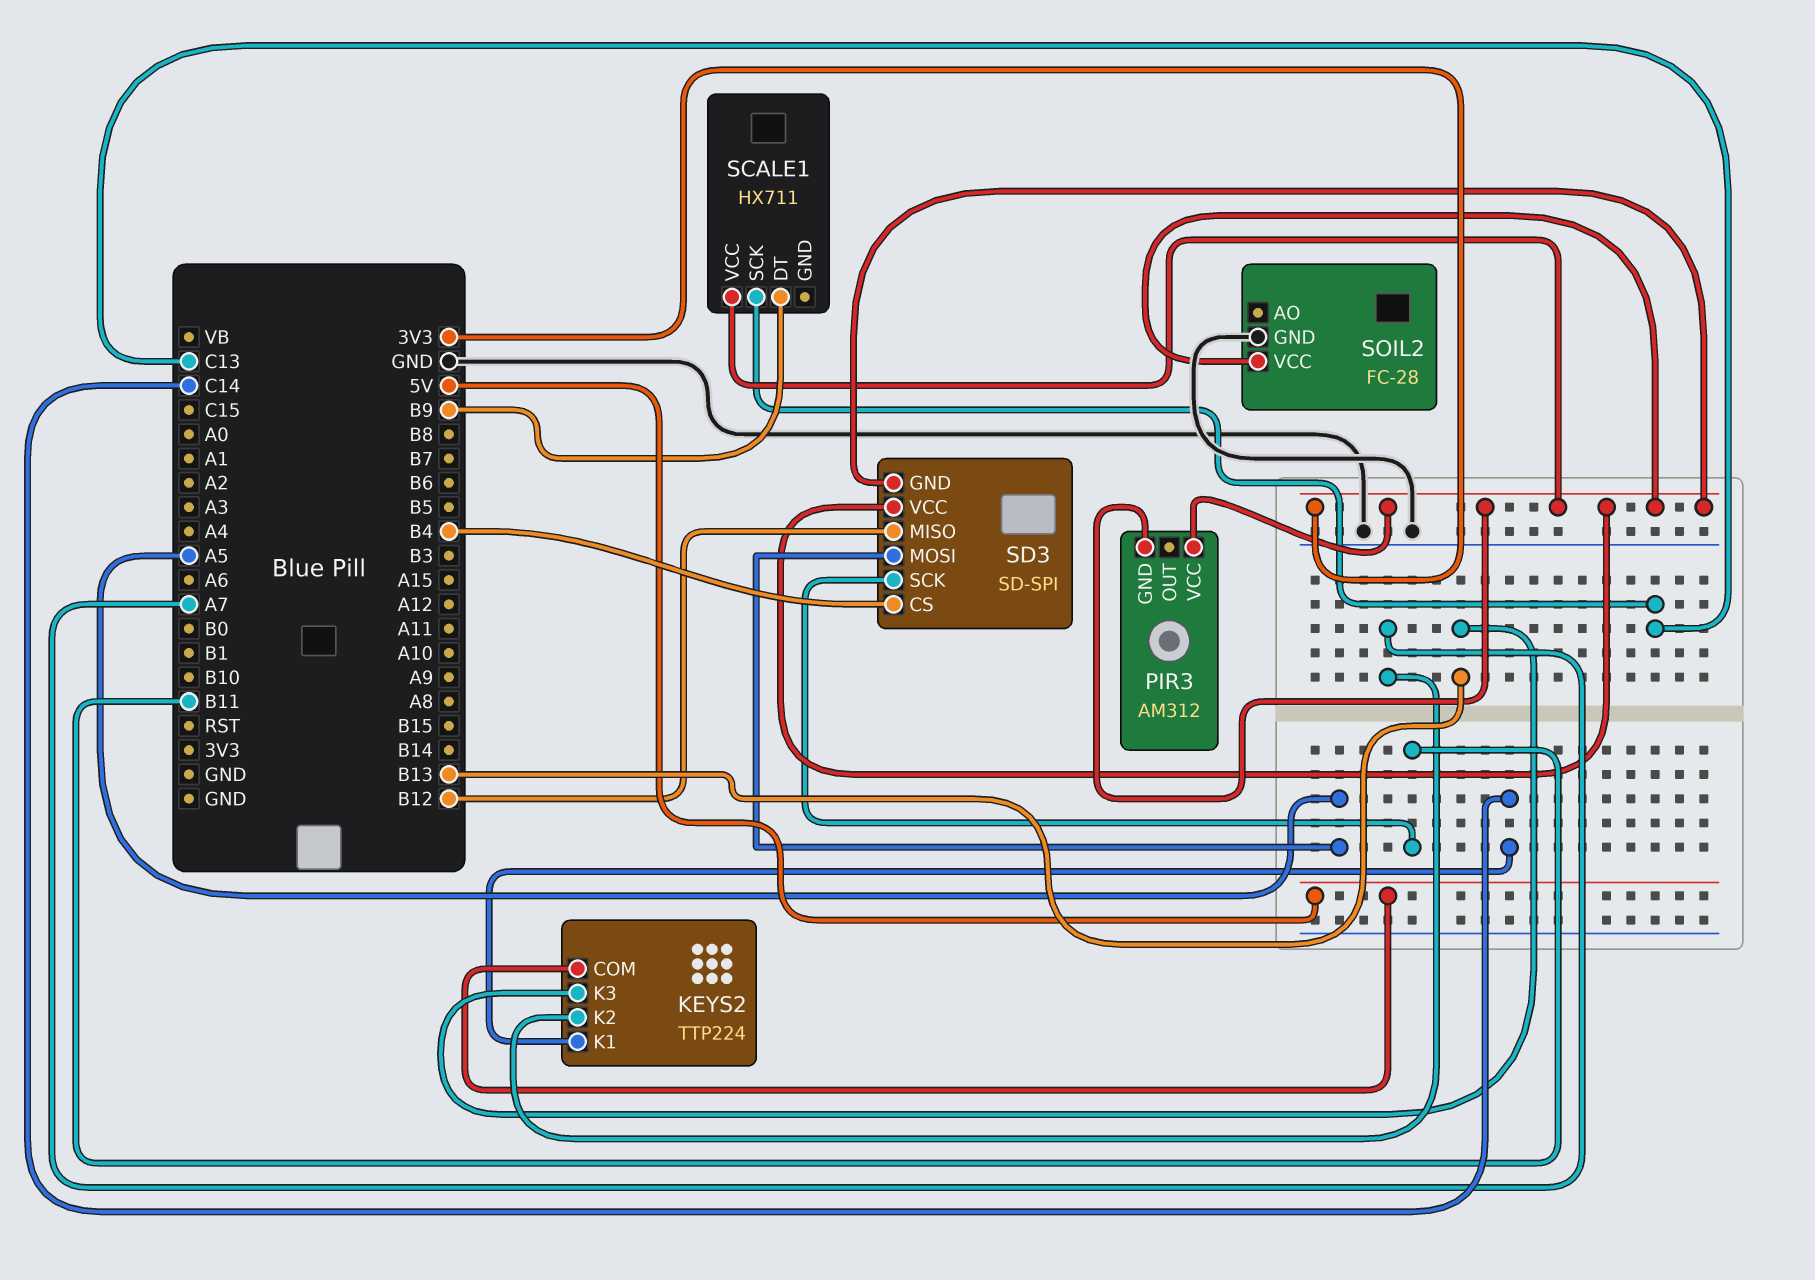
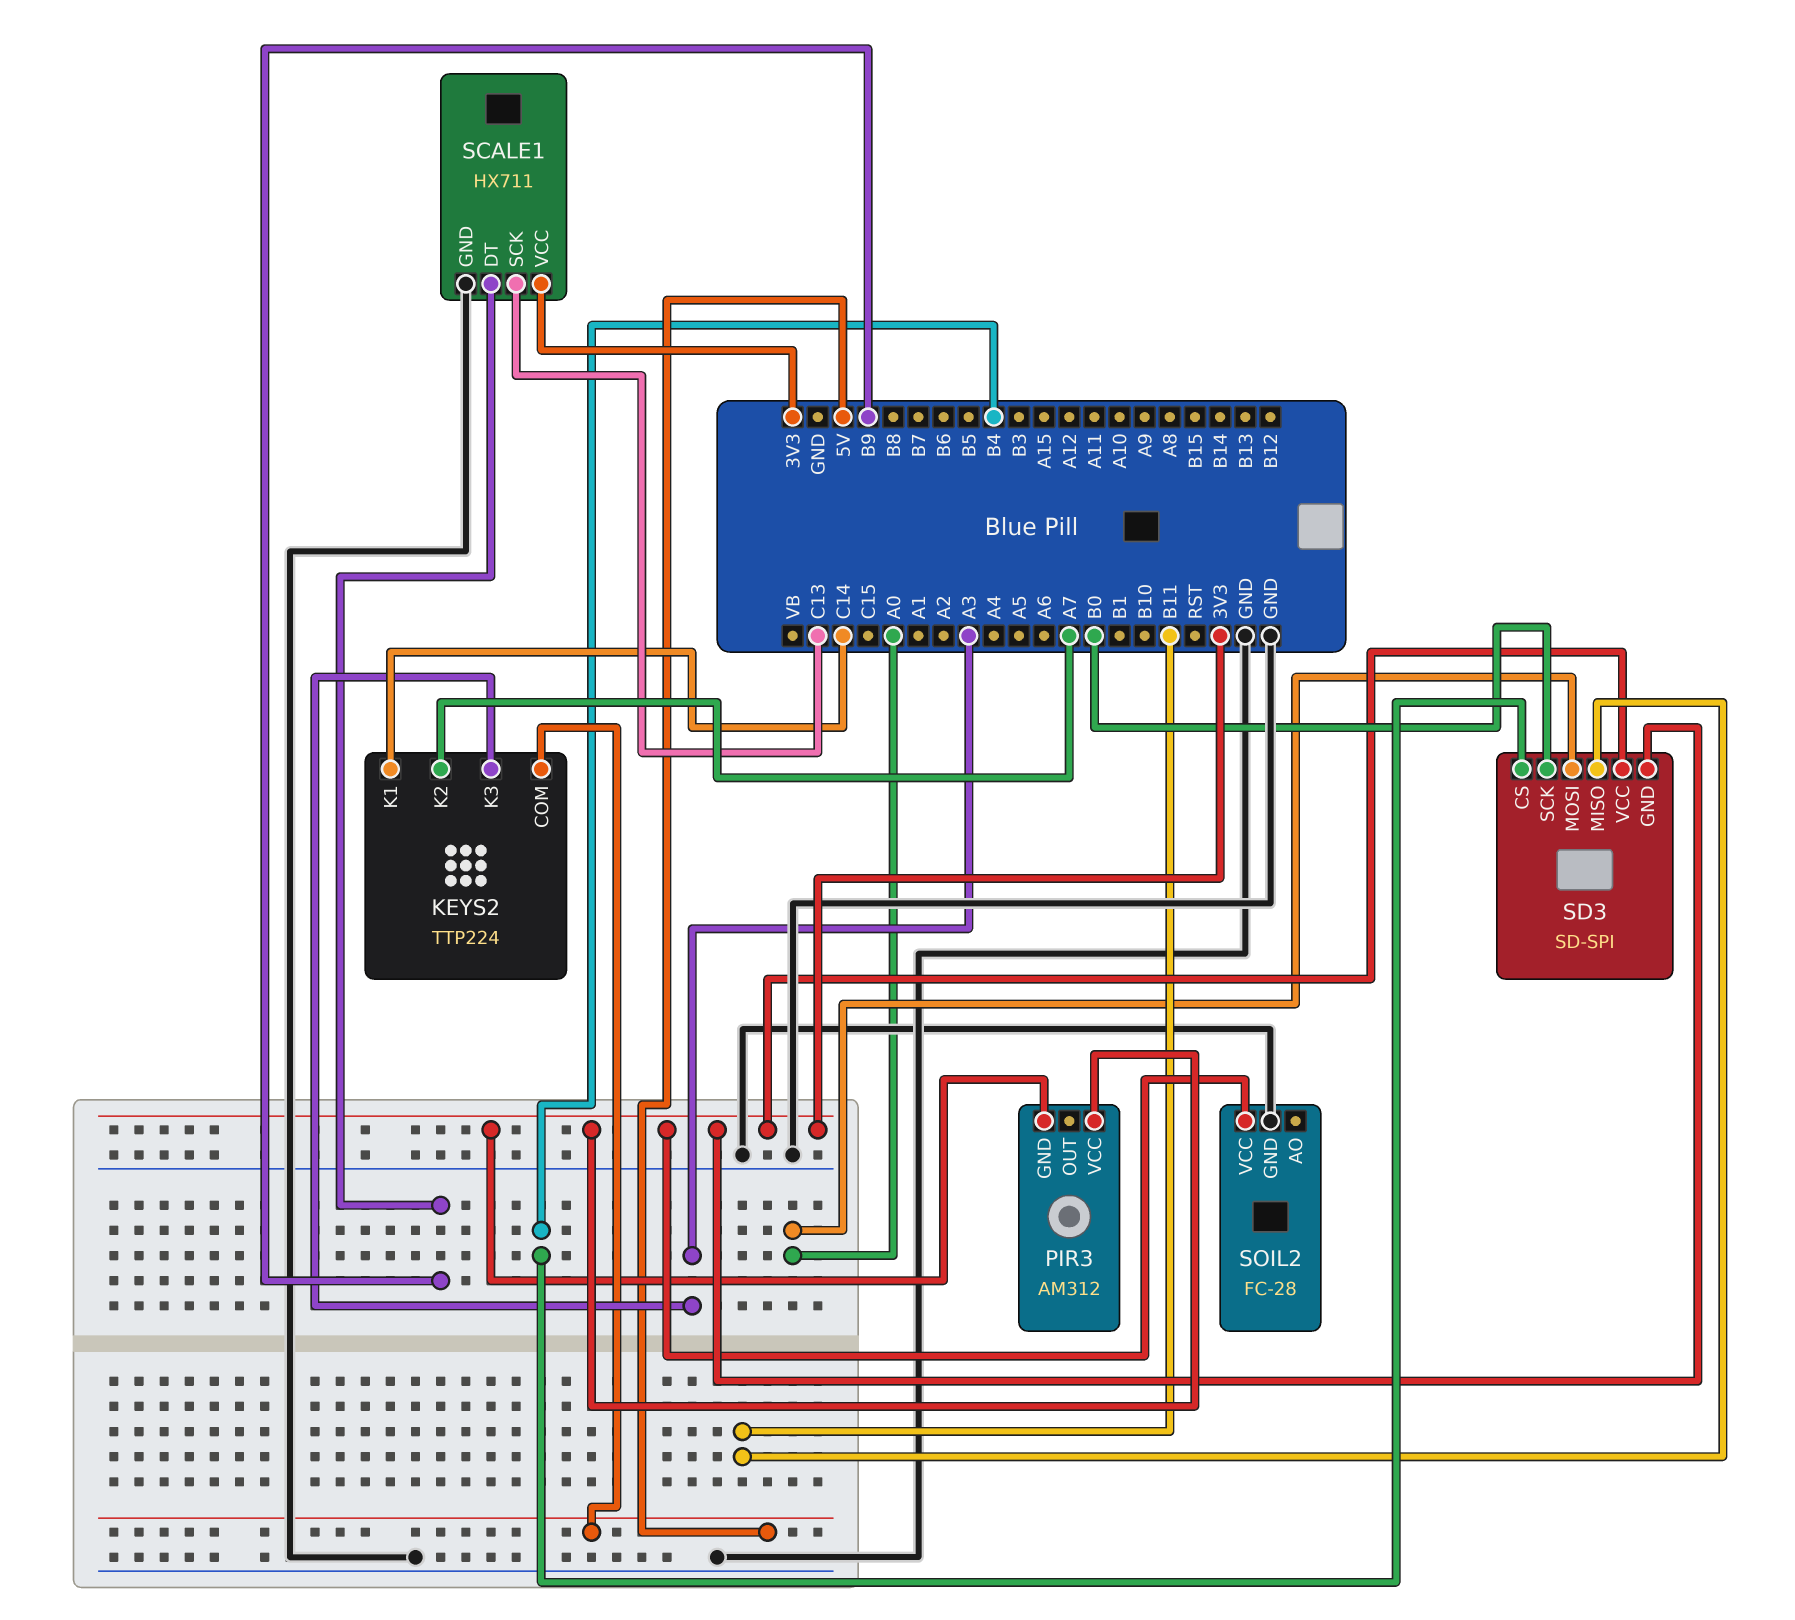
KEYS2 pin K3: B13 -> A3
SCALE1 pin GND: none -> GND
SD3 pin MISO: B12 -> B11
SD3 pin MOSI: A5 -> A0
SD3 pin SCK: B11 -> B0

